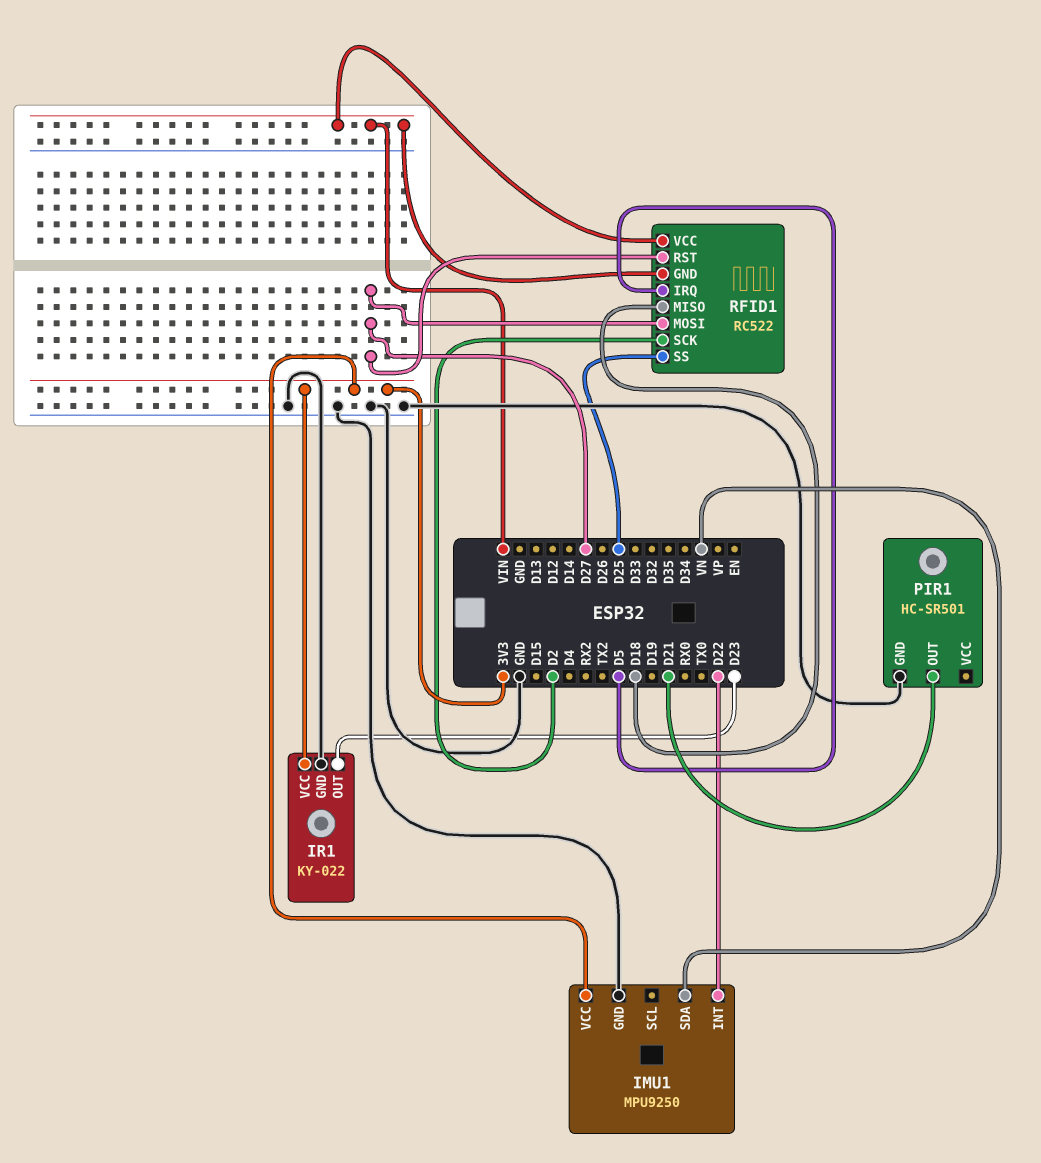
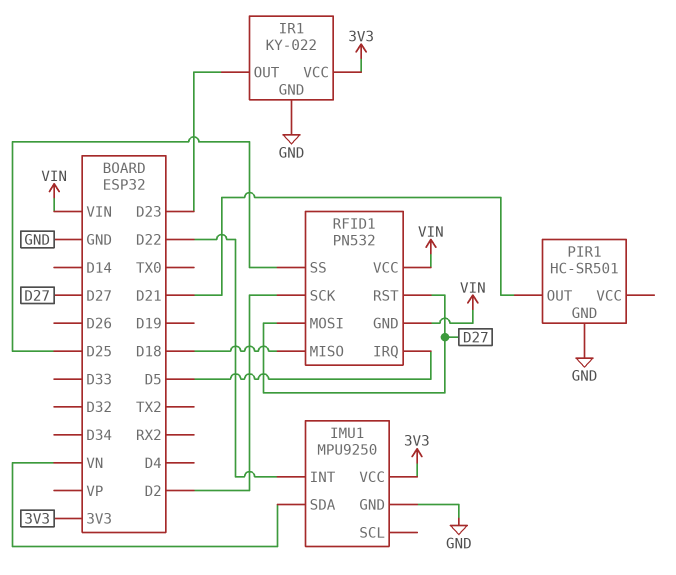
RFID1: RC522 -> PN532

